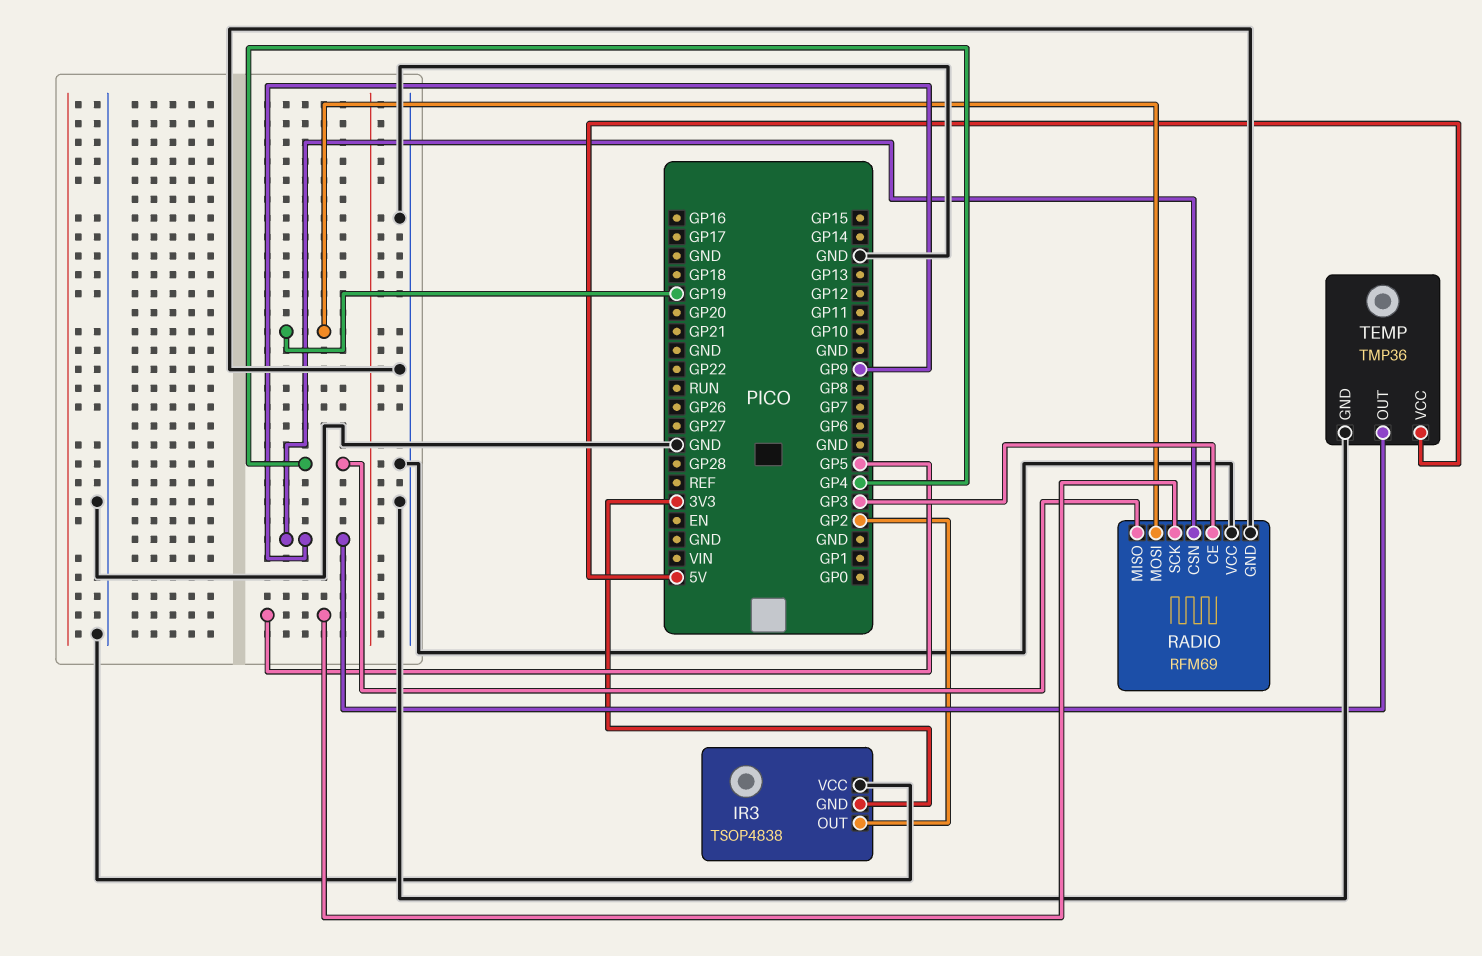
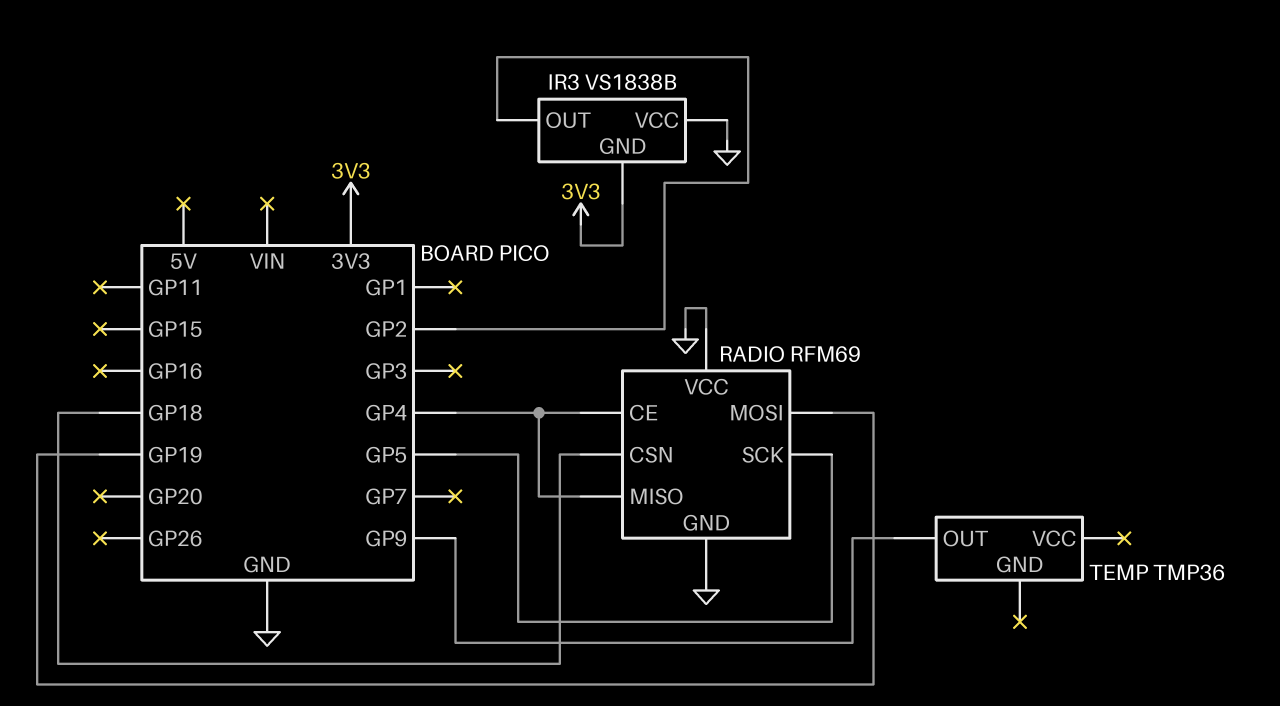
IR3: TSOP4838 -> VS1838B
RADIO pin CE: GP3 -> GP4
RADIO pin CSN: GP9 -> GP18
TEMP pin GND: GND -> none
TEMP pin VCC: 5V -> none

